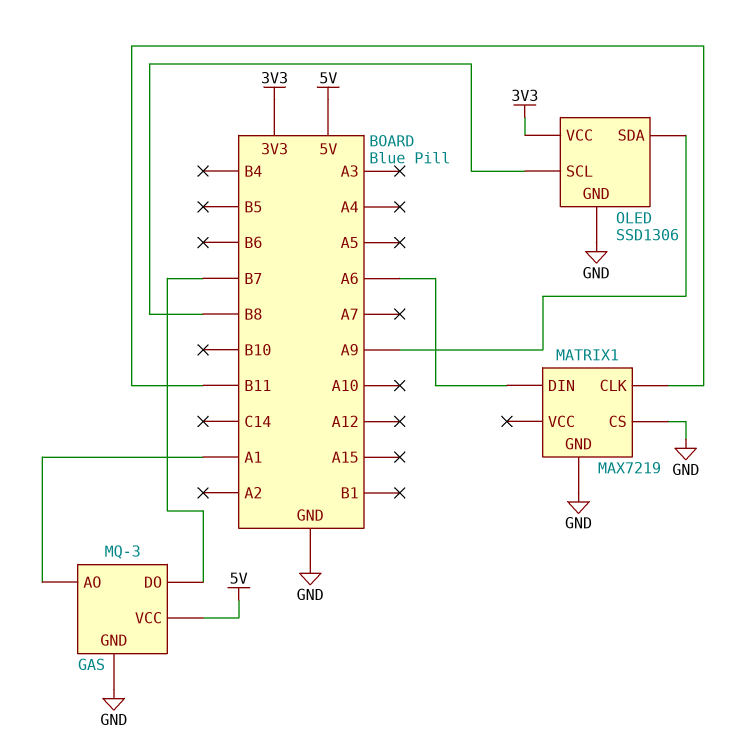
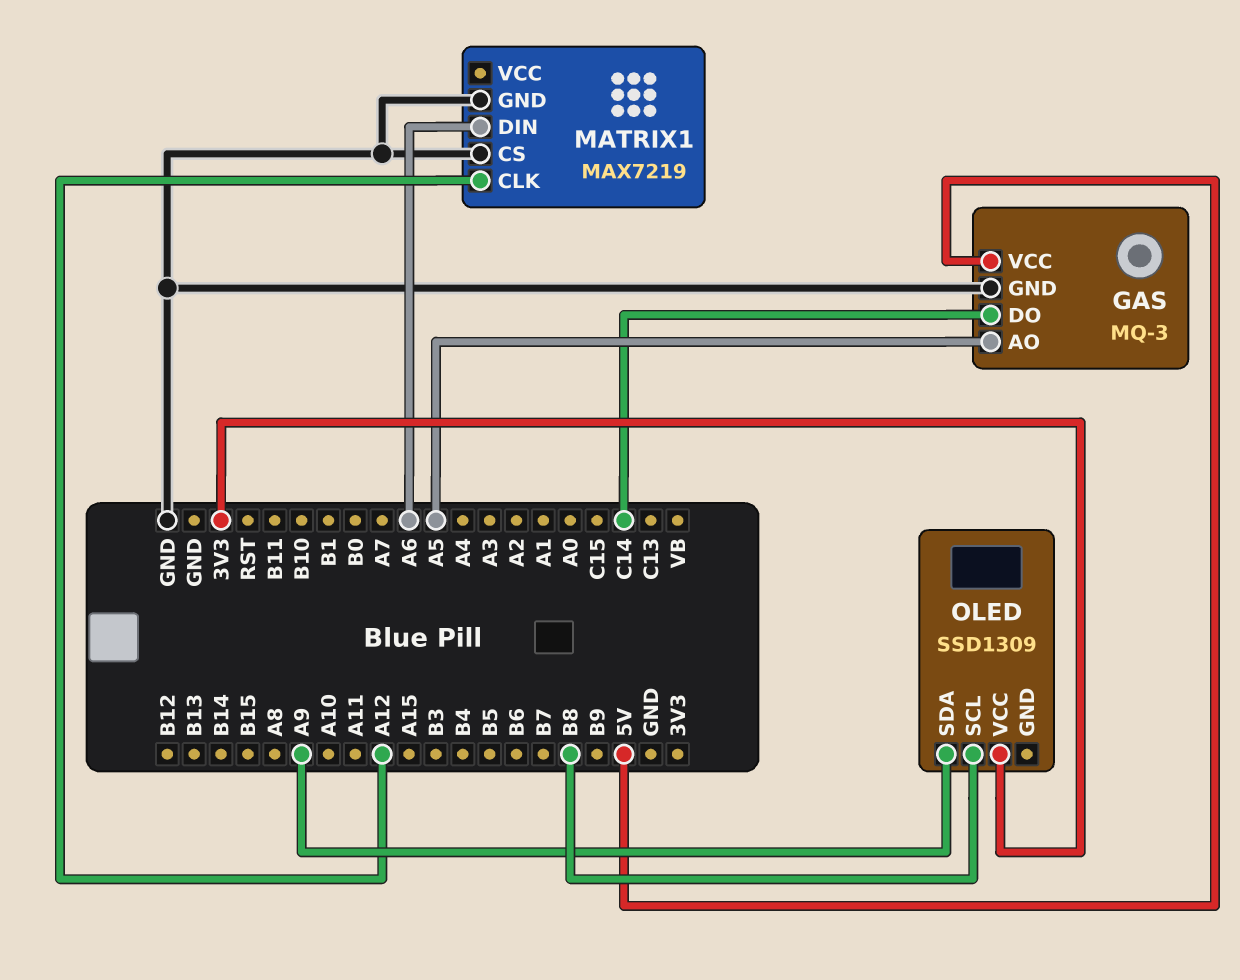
GAS pin AO: A1 -> A5
GAS pin DO: B7 -> C14
MATRIX1 pin CLK: B11 -> A12
OLED: SSD1306 -> SSD1309
OLED pin GND: GND -> none

